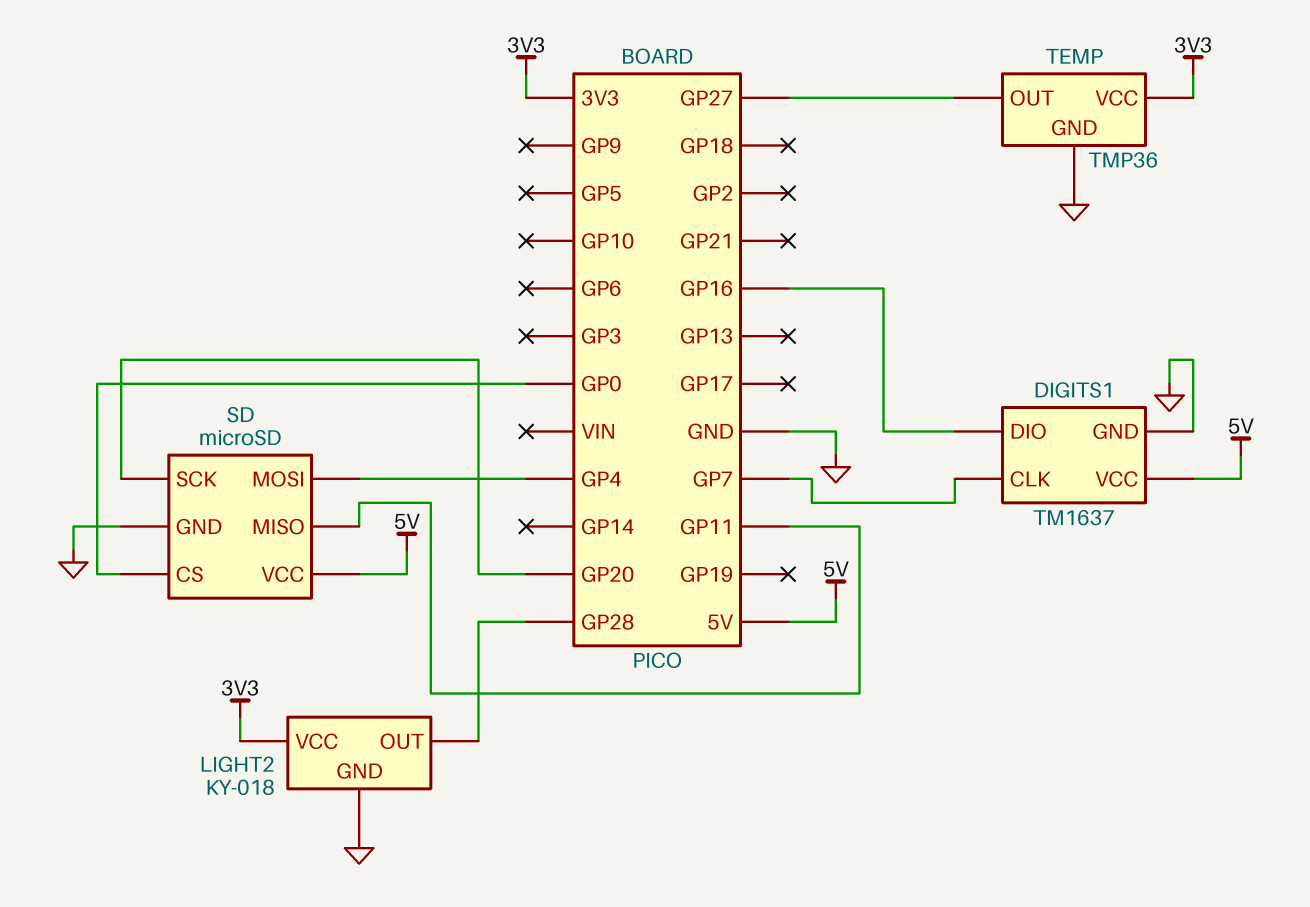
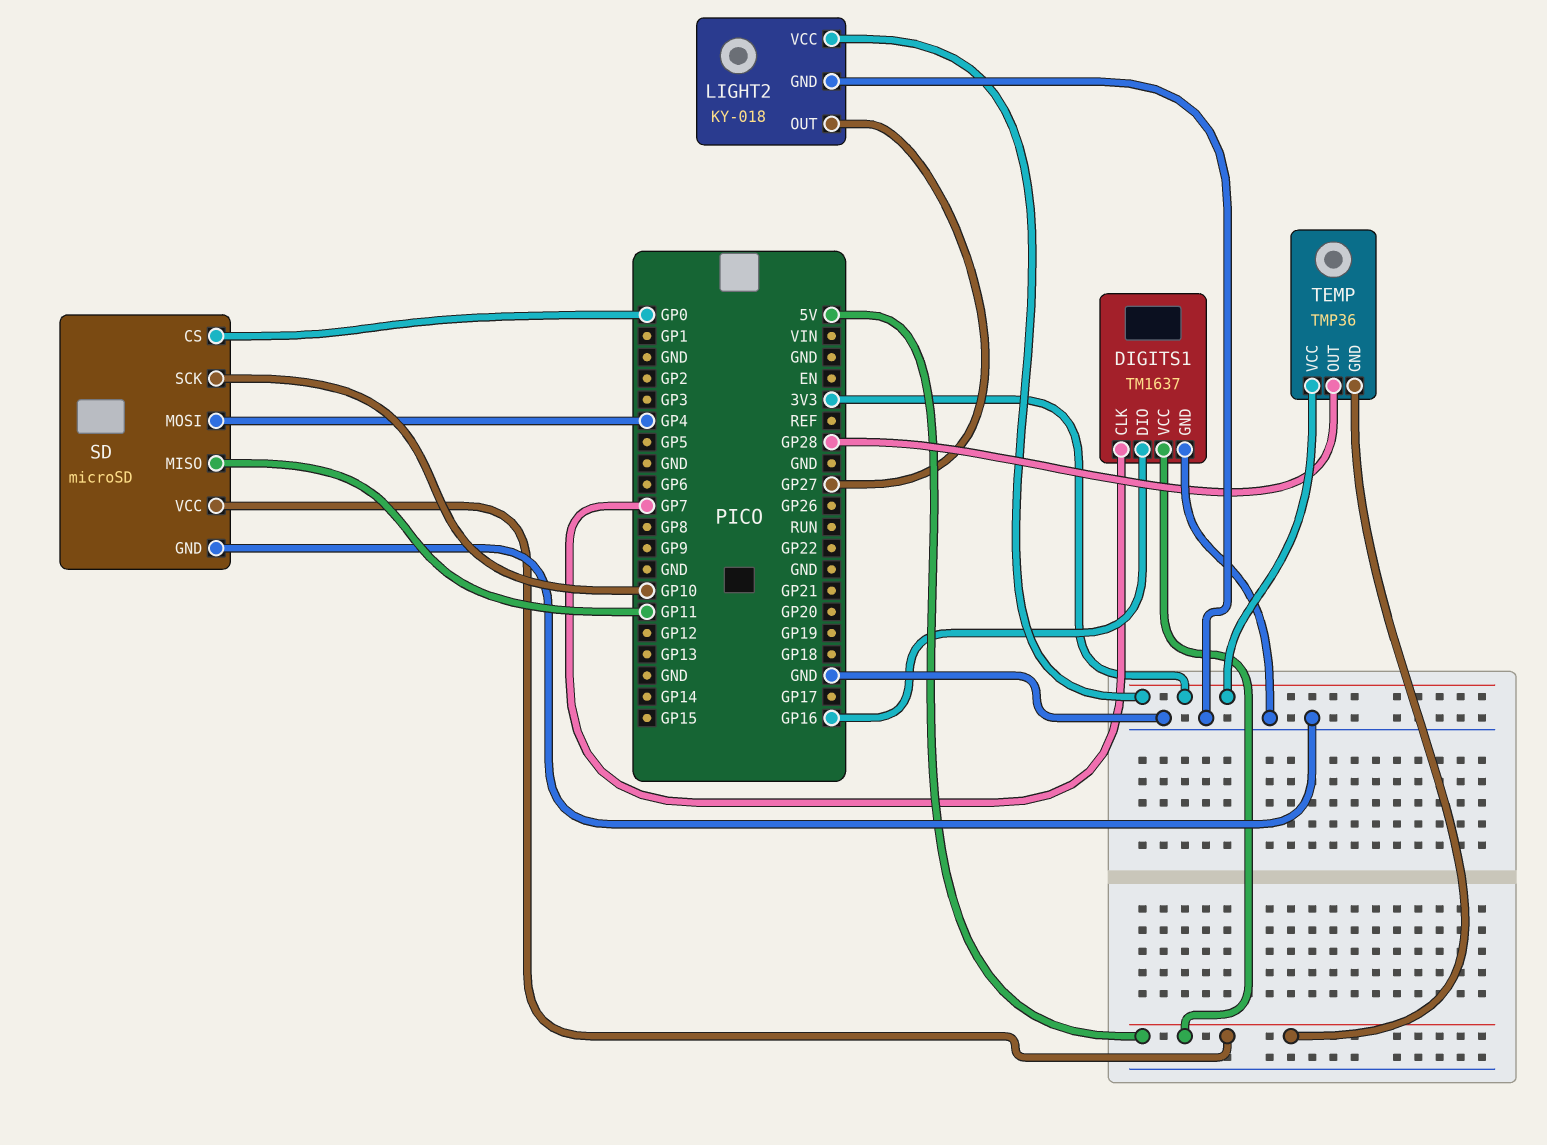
LIGHT2 pin OUT: GP28 -> GP27
SD pin SCK: GP20 -> GP10
TEMP pin GND: GND -> 5V
TEMP pin OUT: GP27 -> GP28

